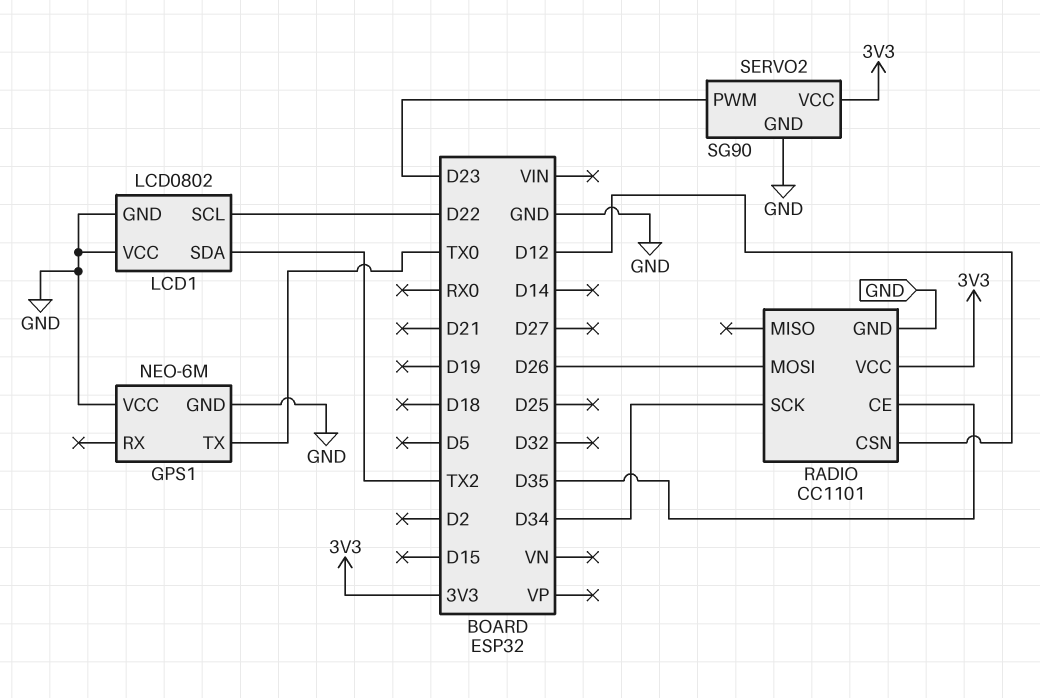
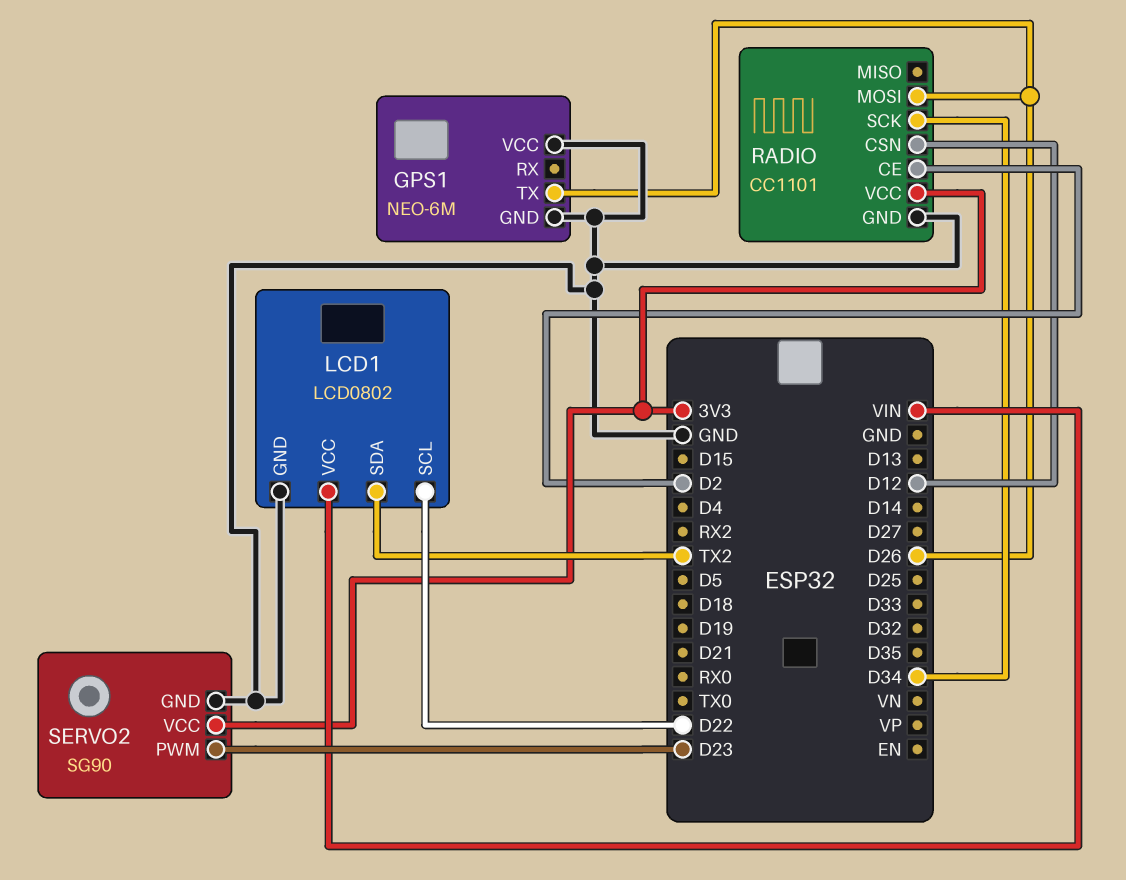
GPS1 pin TX: TX0 -> D26
LCD1 pin VCC: GND -> VIN
RADIO pin CE: D35 -> D2

